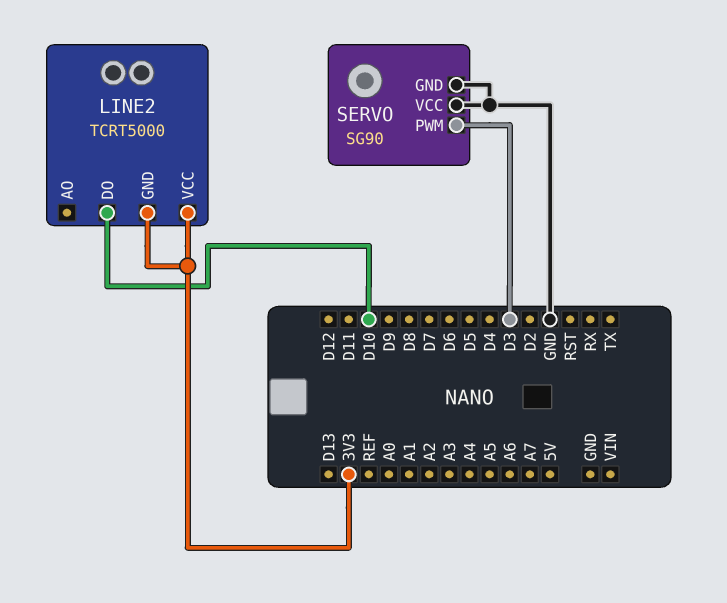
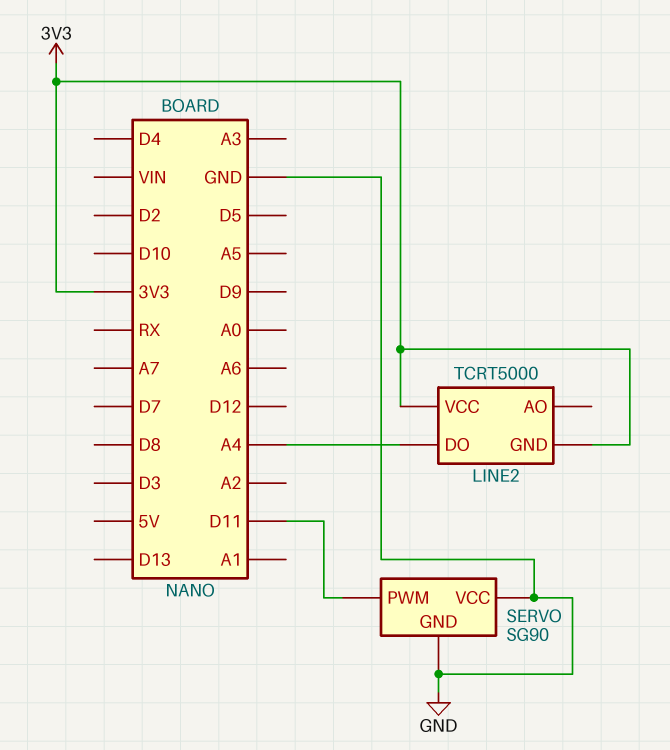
LINE2 pin DO: D10 -> A4
SERVO pin PWM: D3 -> D11

